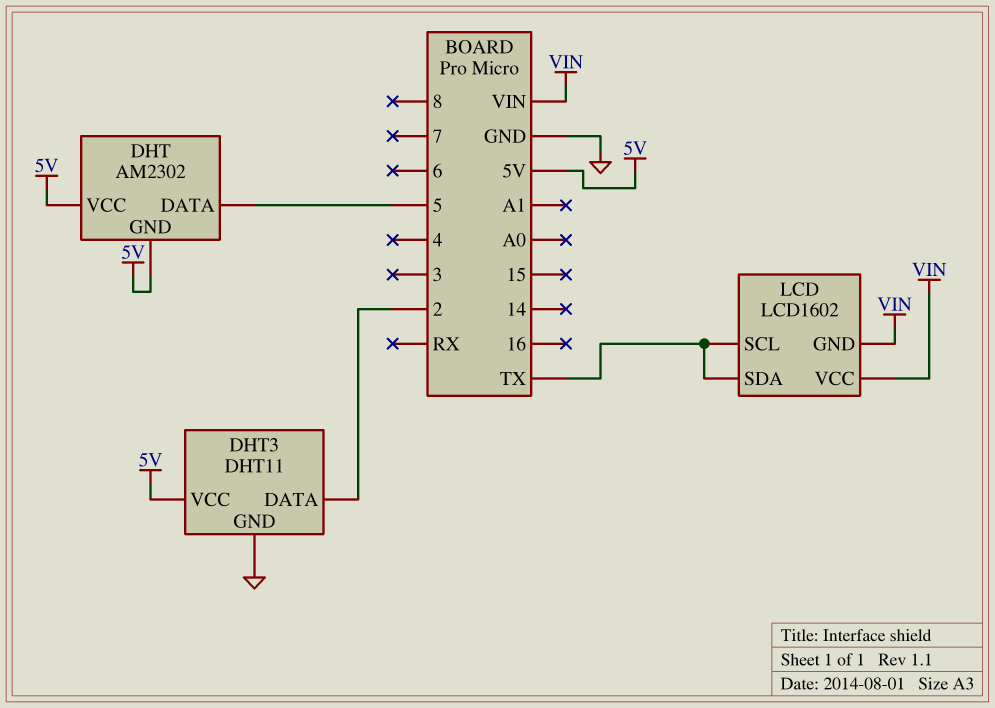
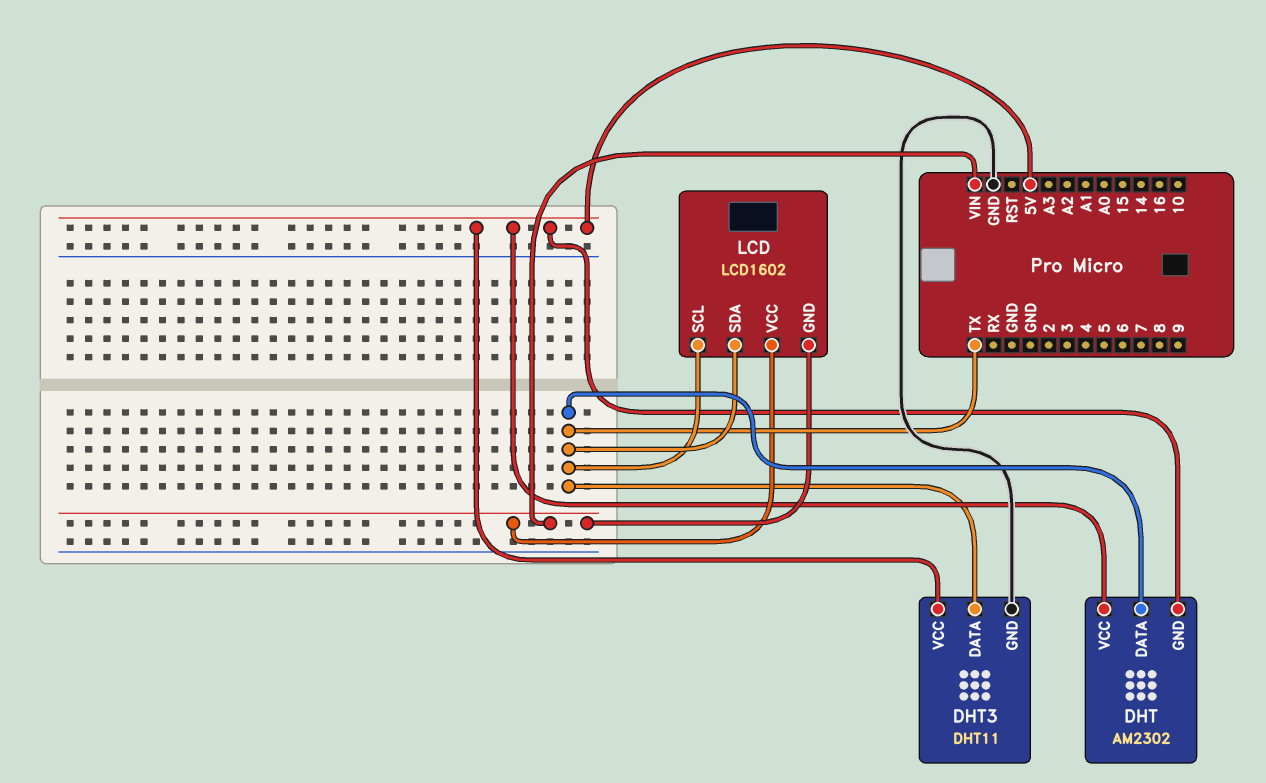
DHT pin DATA: 5 -> TX
DHT3 pin DATA: 2 -> TX

